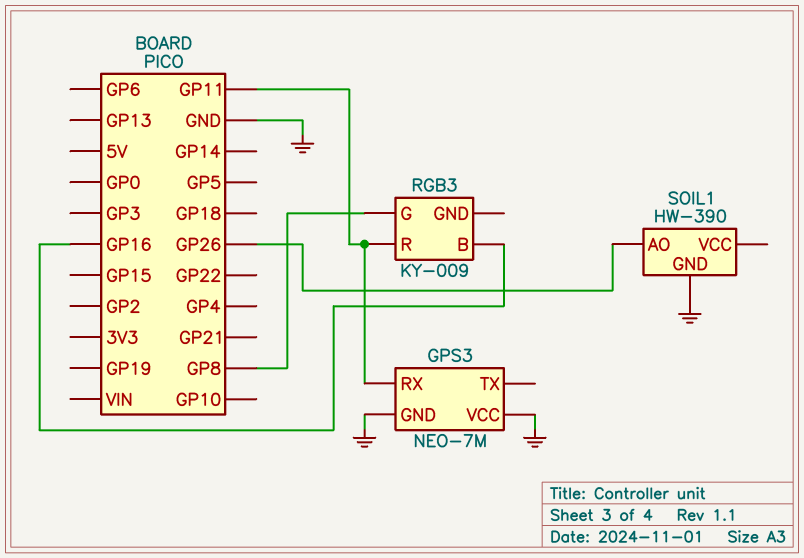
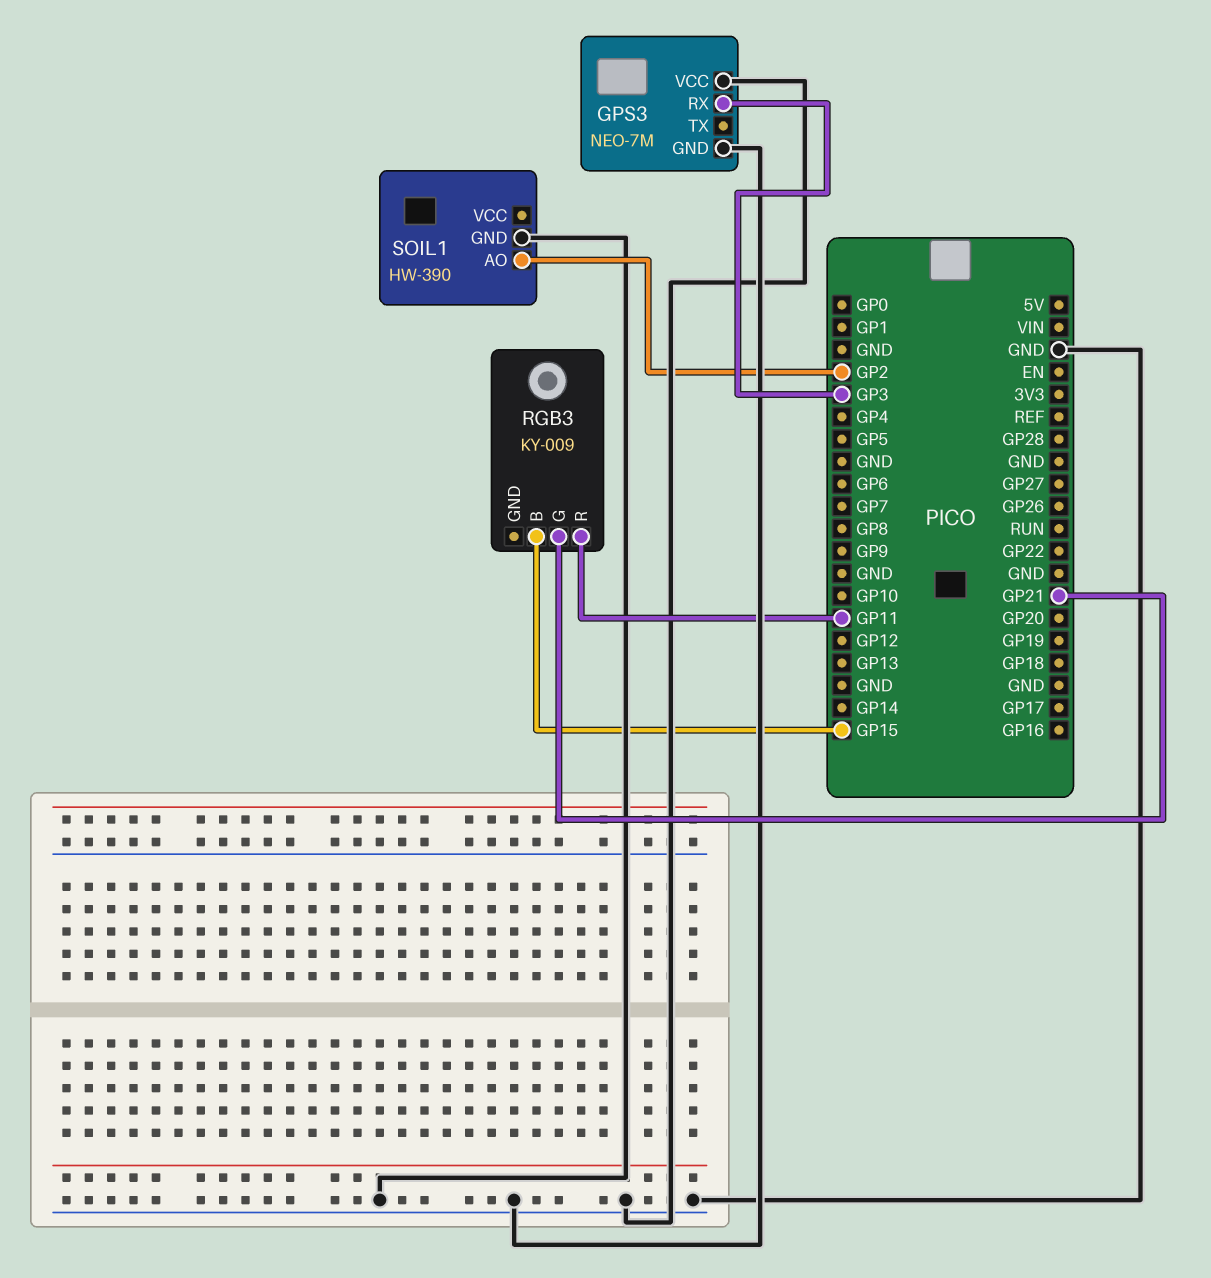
GPS3 pin RX: GP11 -> GP3
RGB3 pin B: GP16 -> GP15
RGB3 pin G: GP8 -> GP21
SOIL1 pin AO: GP26 -> GP2

